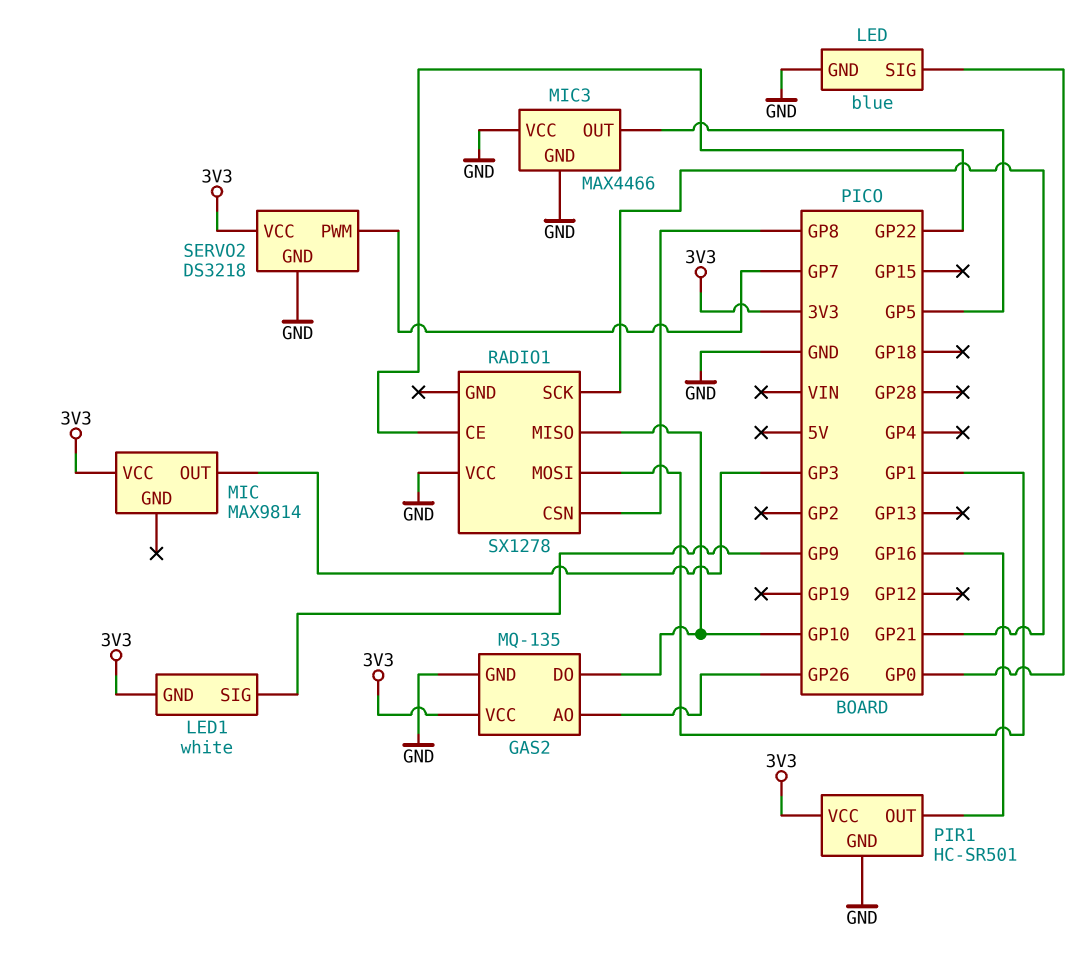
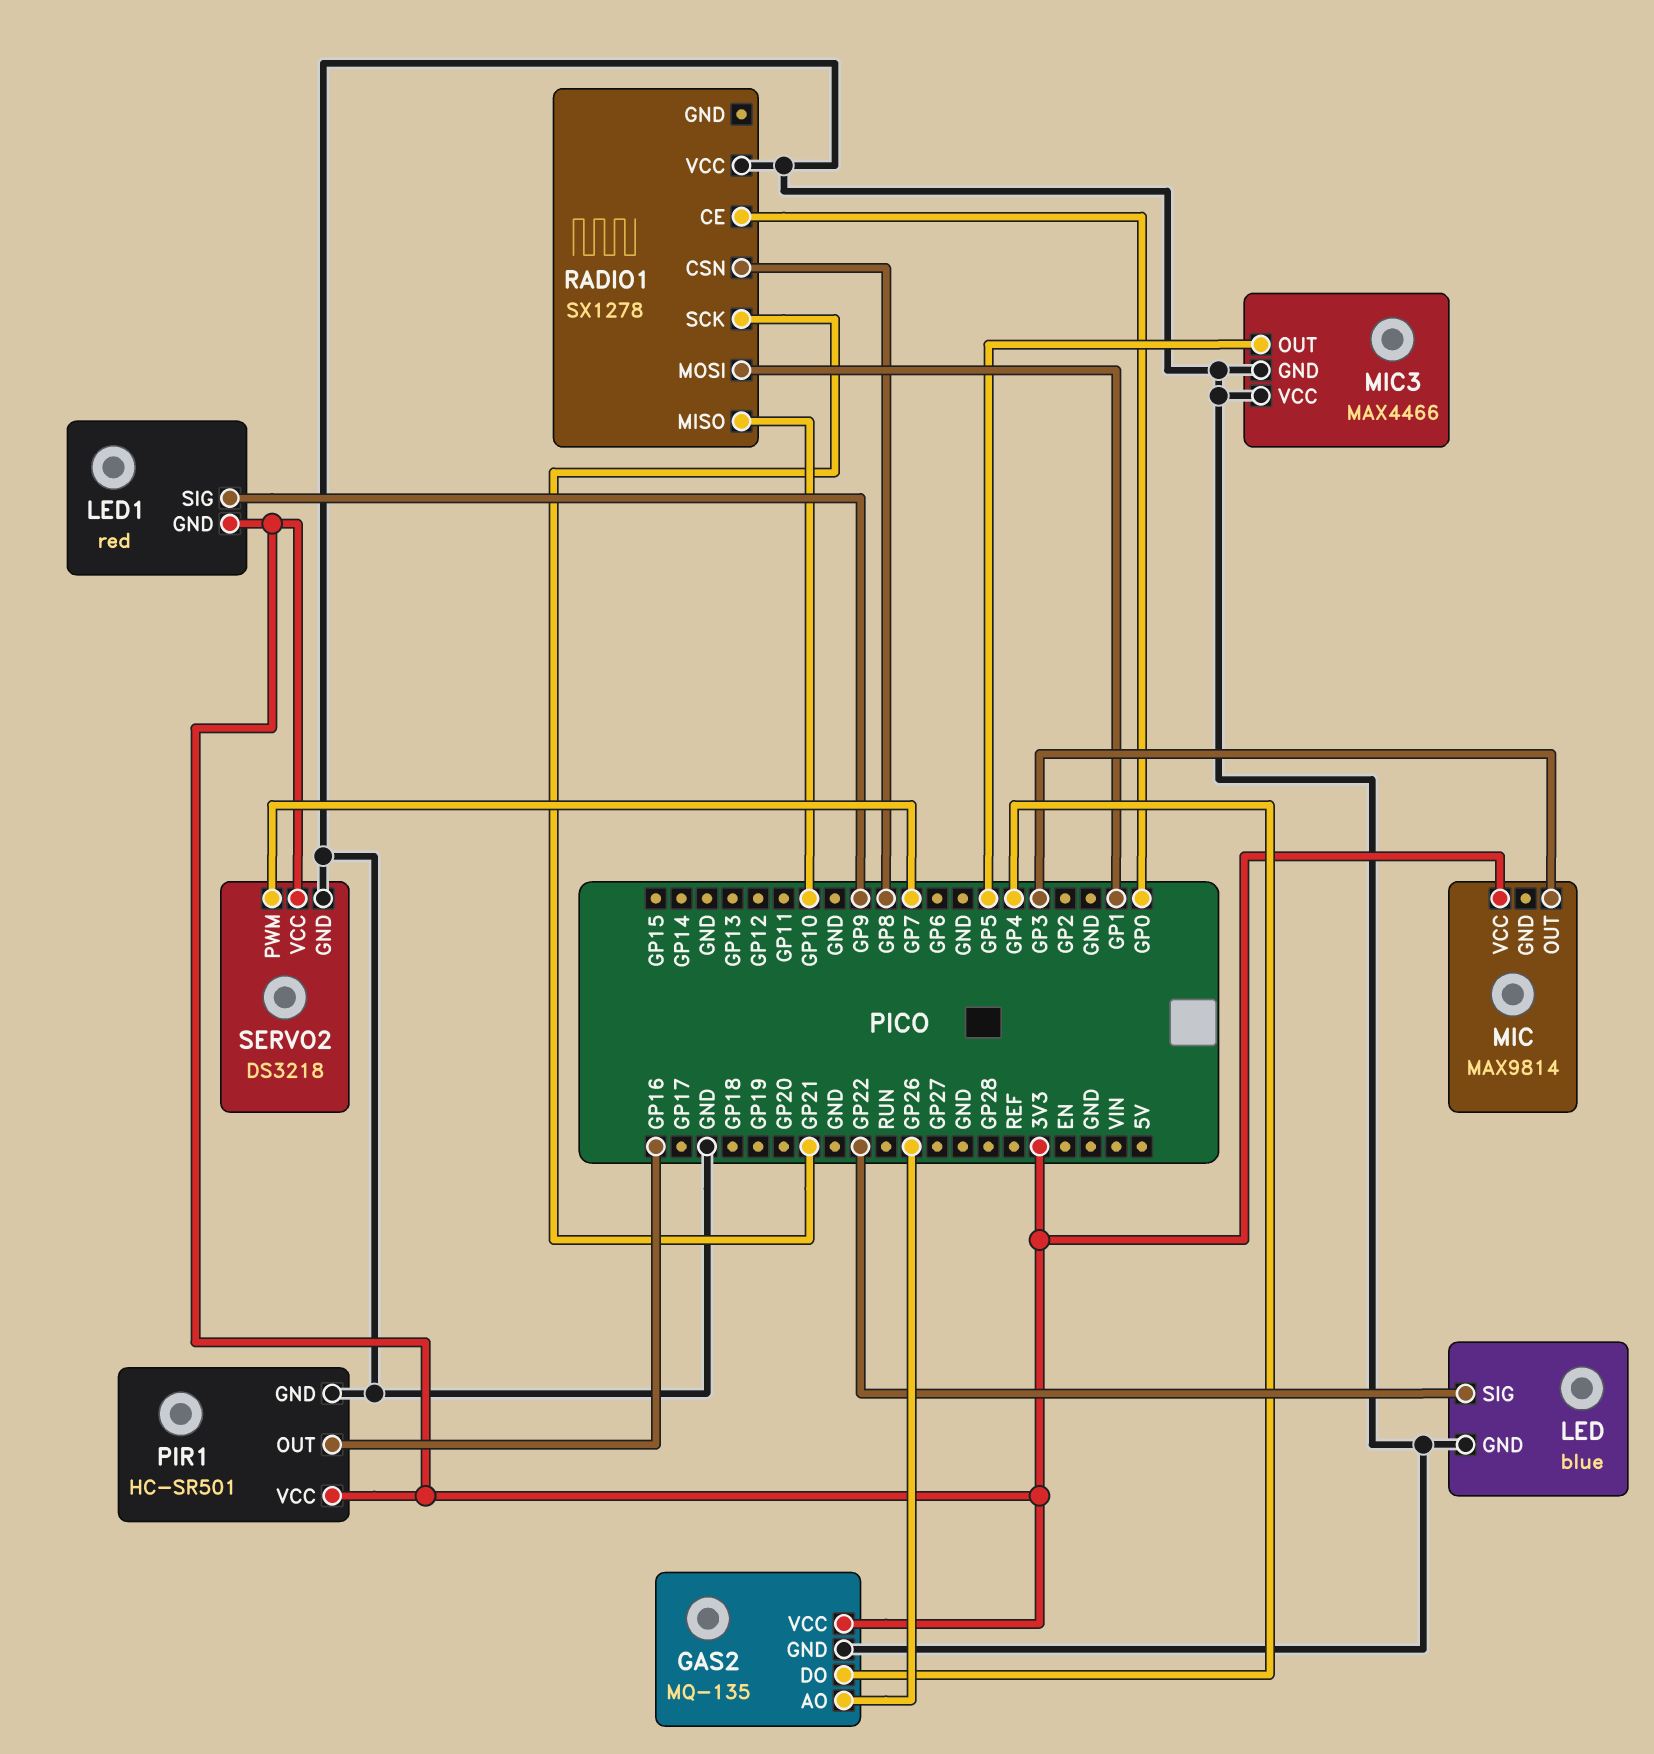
GAS2 pin DO: GP10 -> GP4
LED pin SIG: GP0 -> GP22
LED1: white -> red
RADIO1 pin CE: GP22 -> GP0

